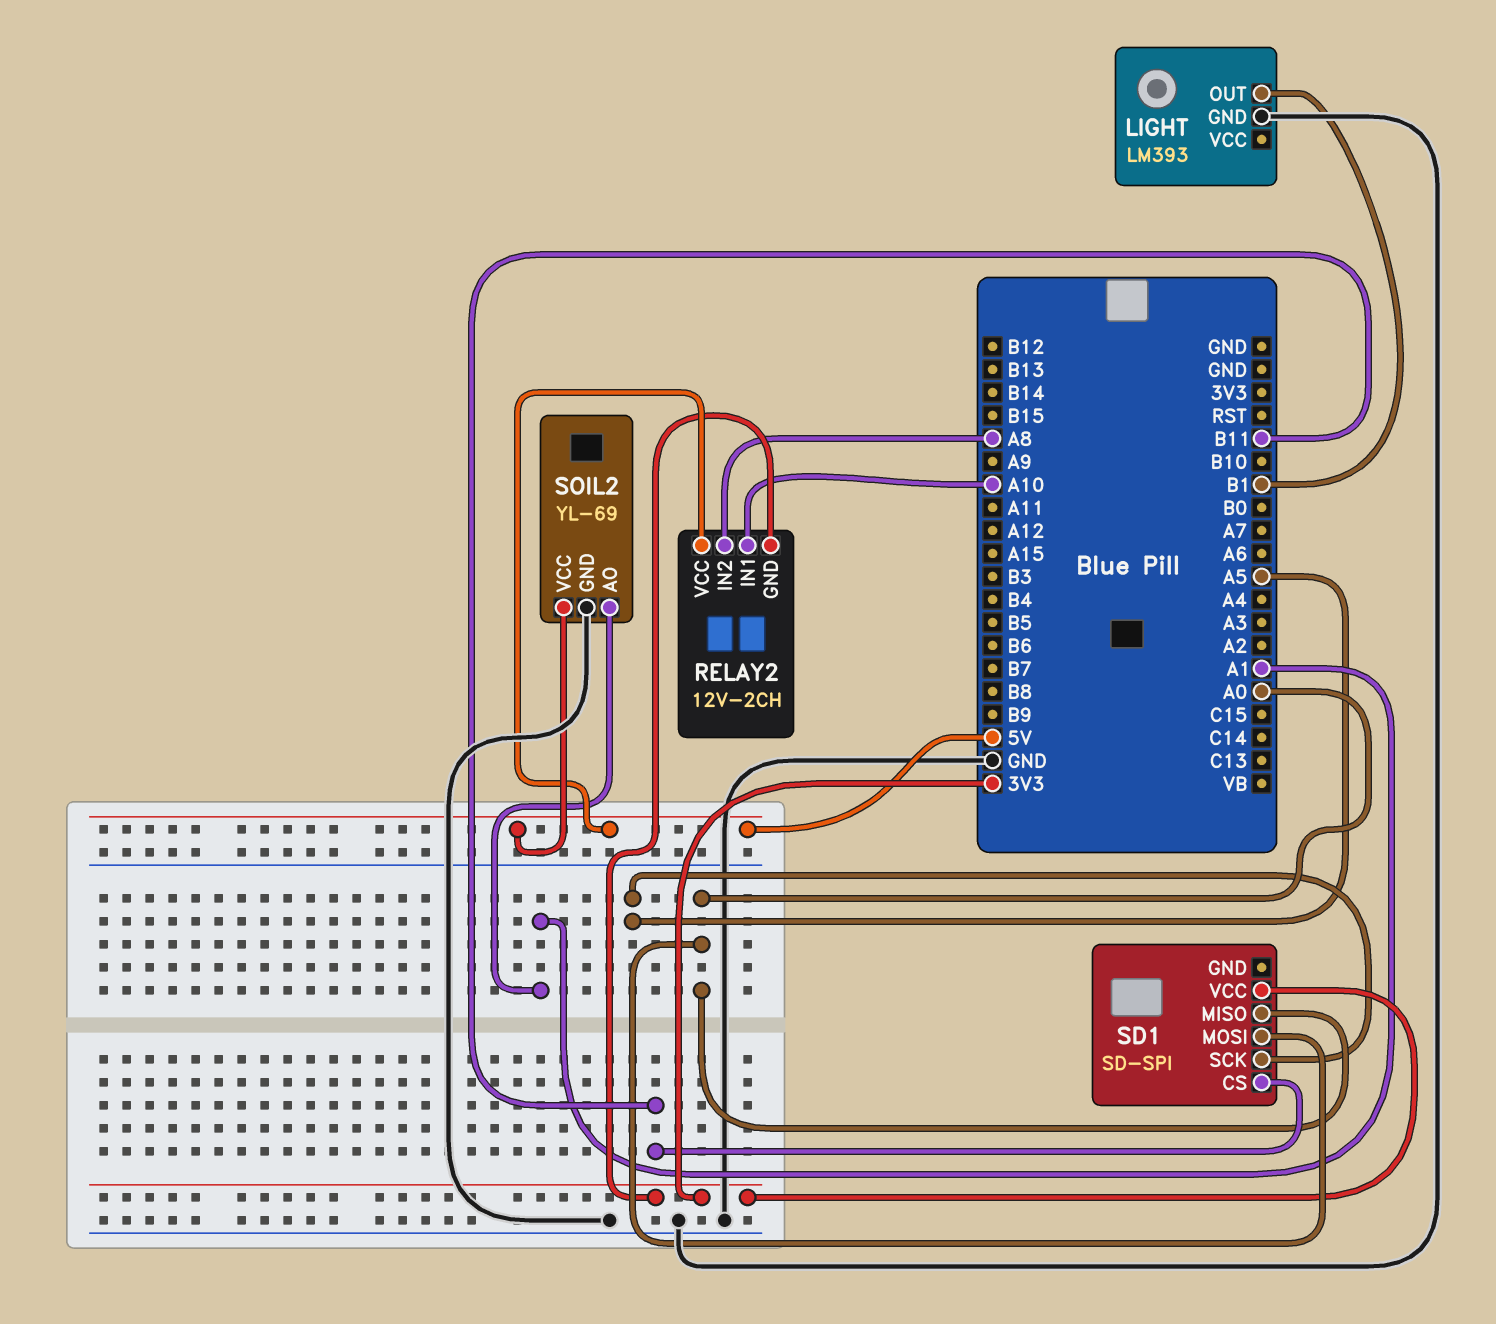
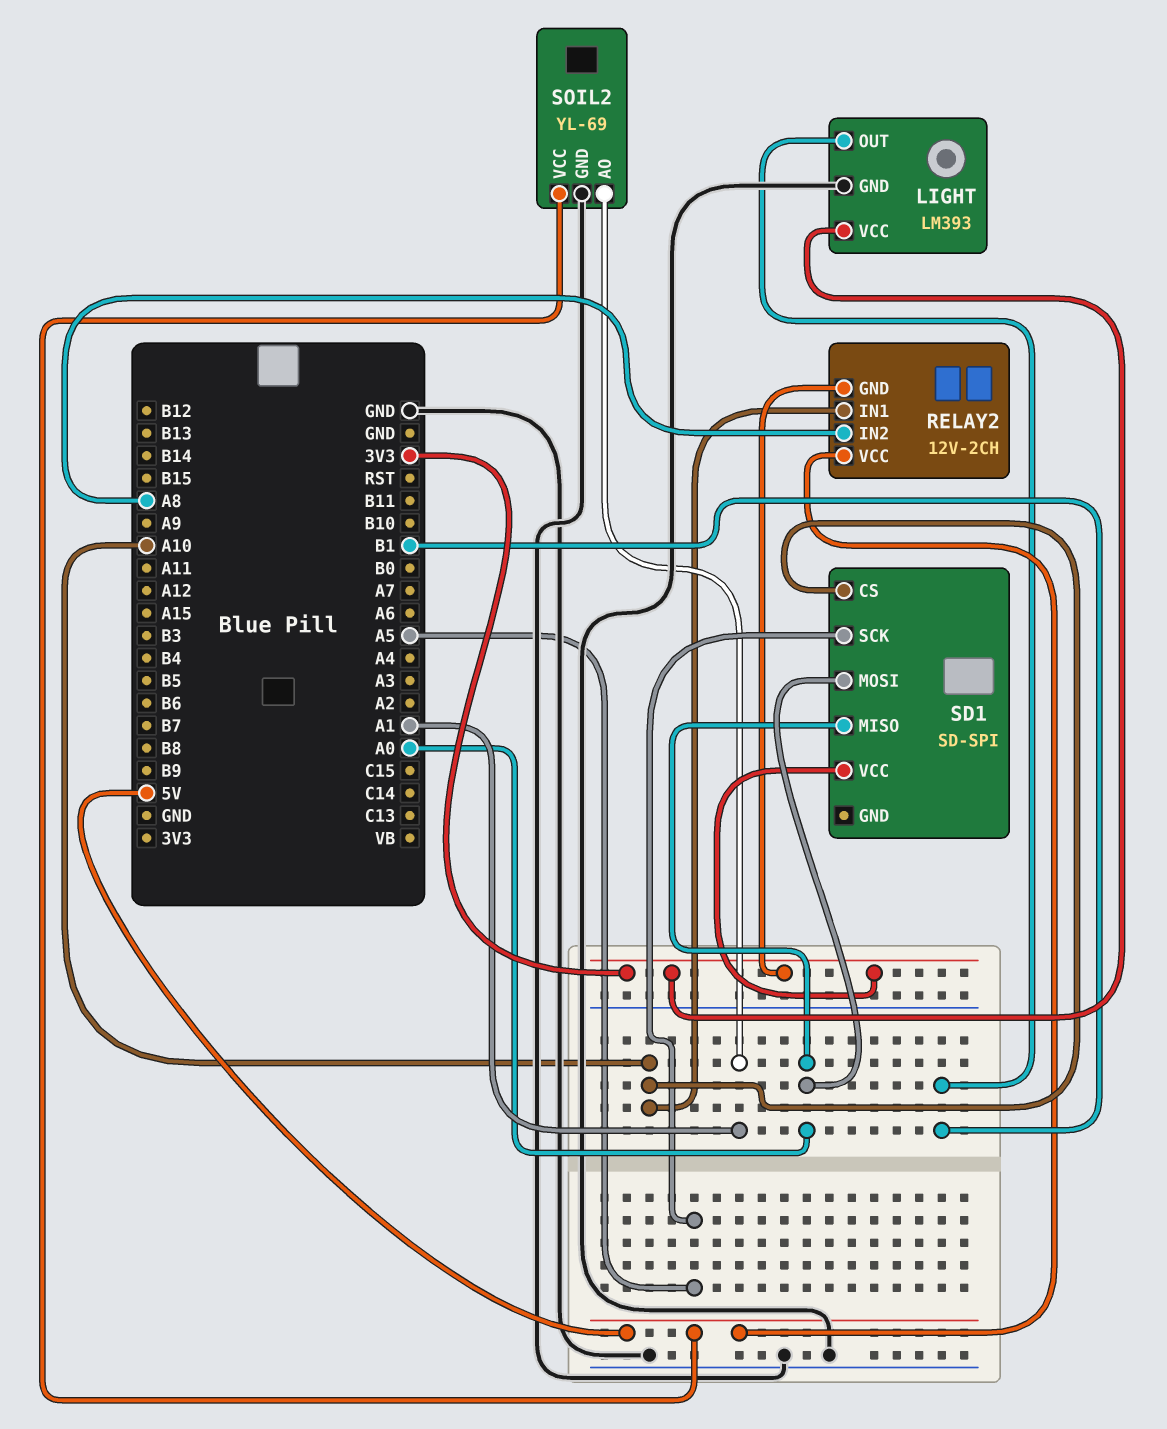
LIGHT pin VCC: none -> 3V3
SD1 pin CS: B11 -> A10

